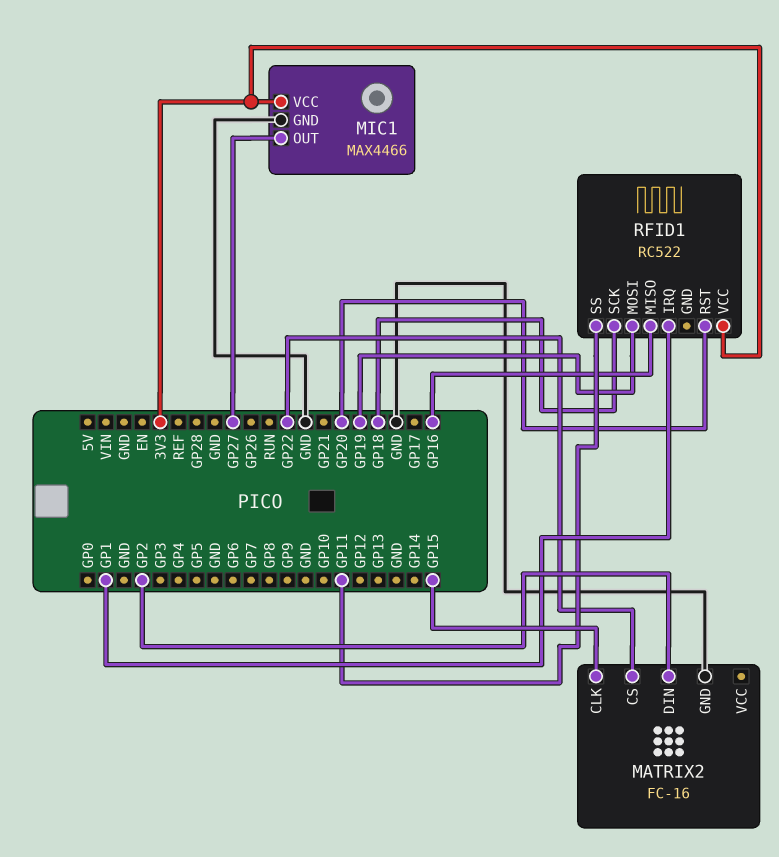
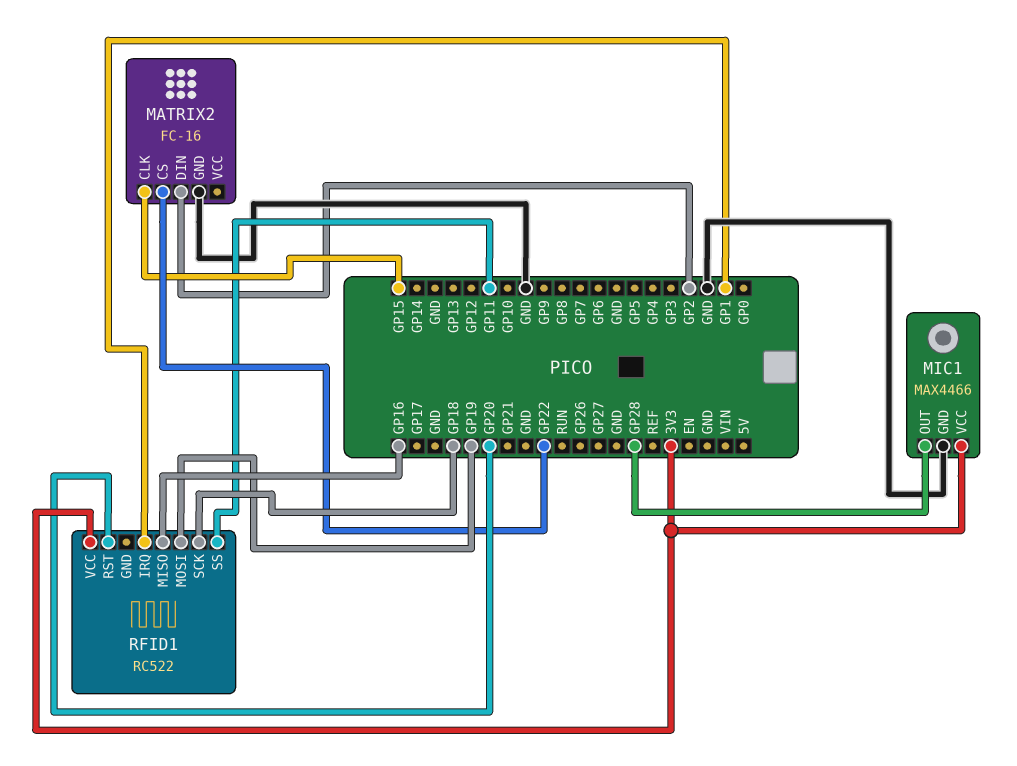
MIC1 pin OUT: GP27 -> GP28

